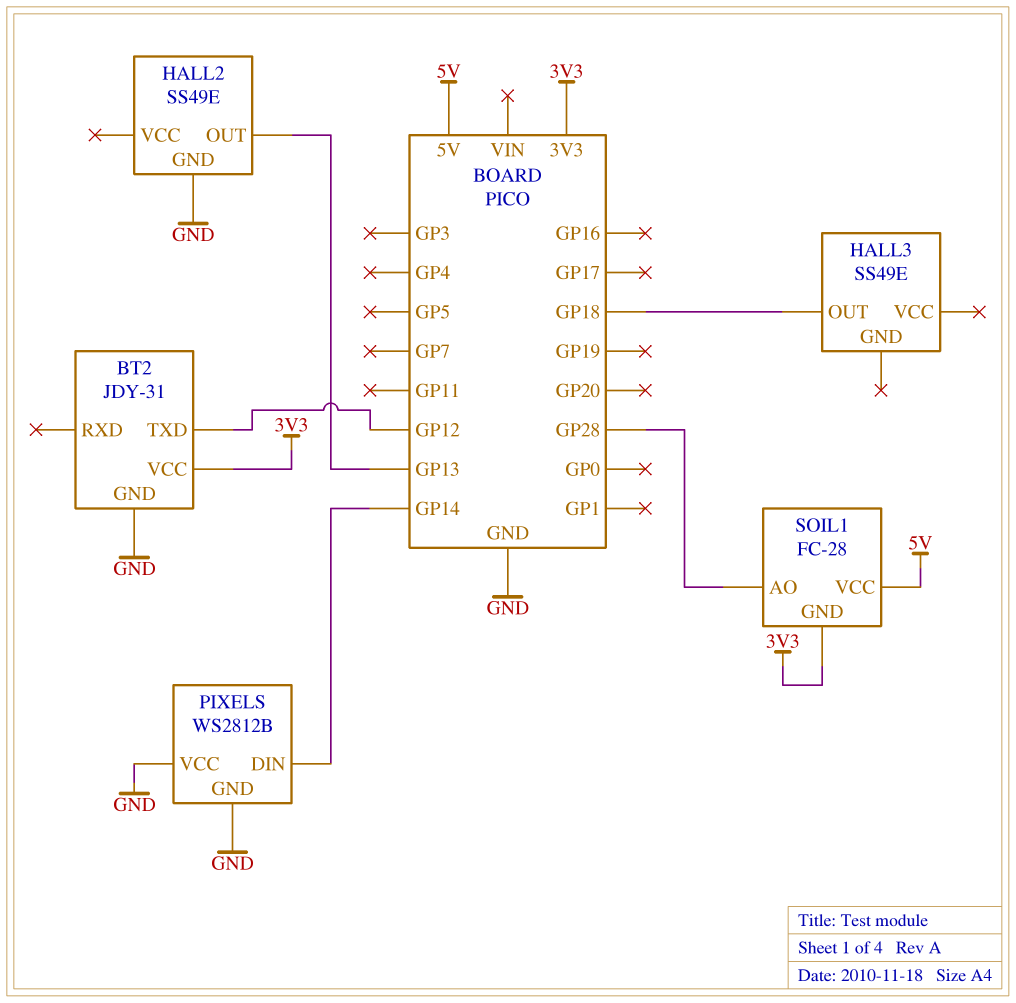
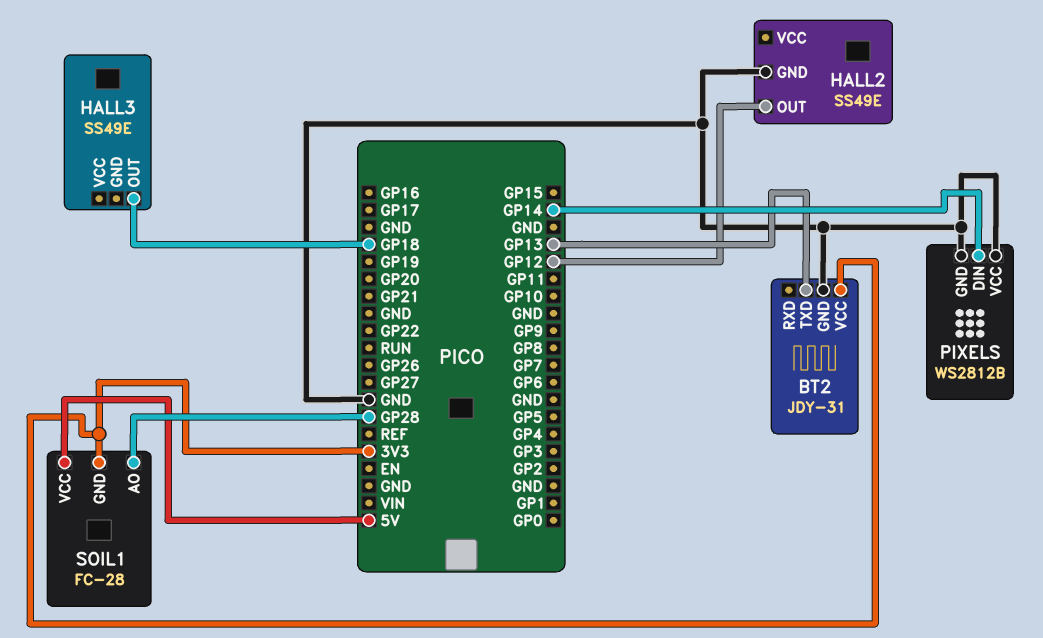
BT2 pin TXD: GP12 -> GP13
HALL2 pin OUT: GP13 -> GP12

